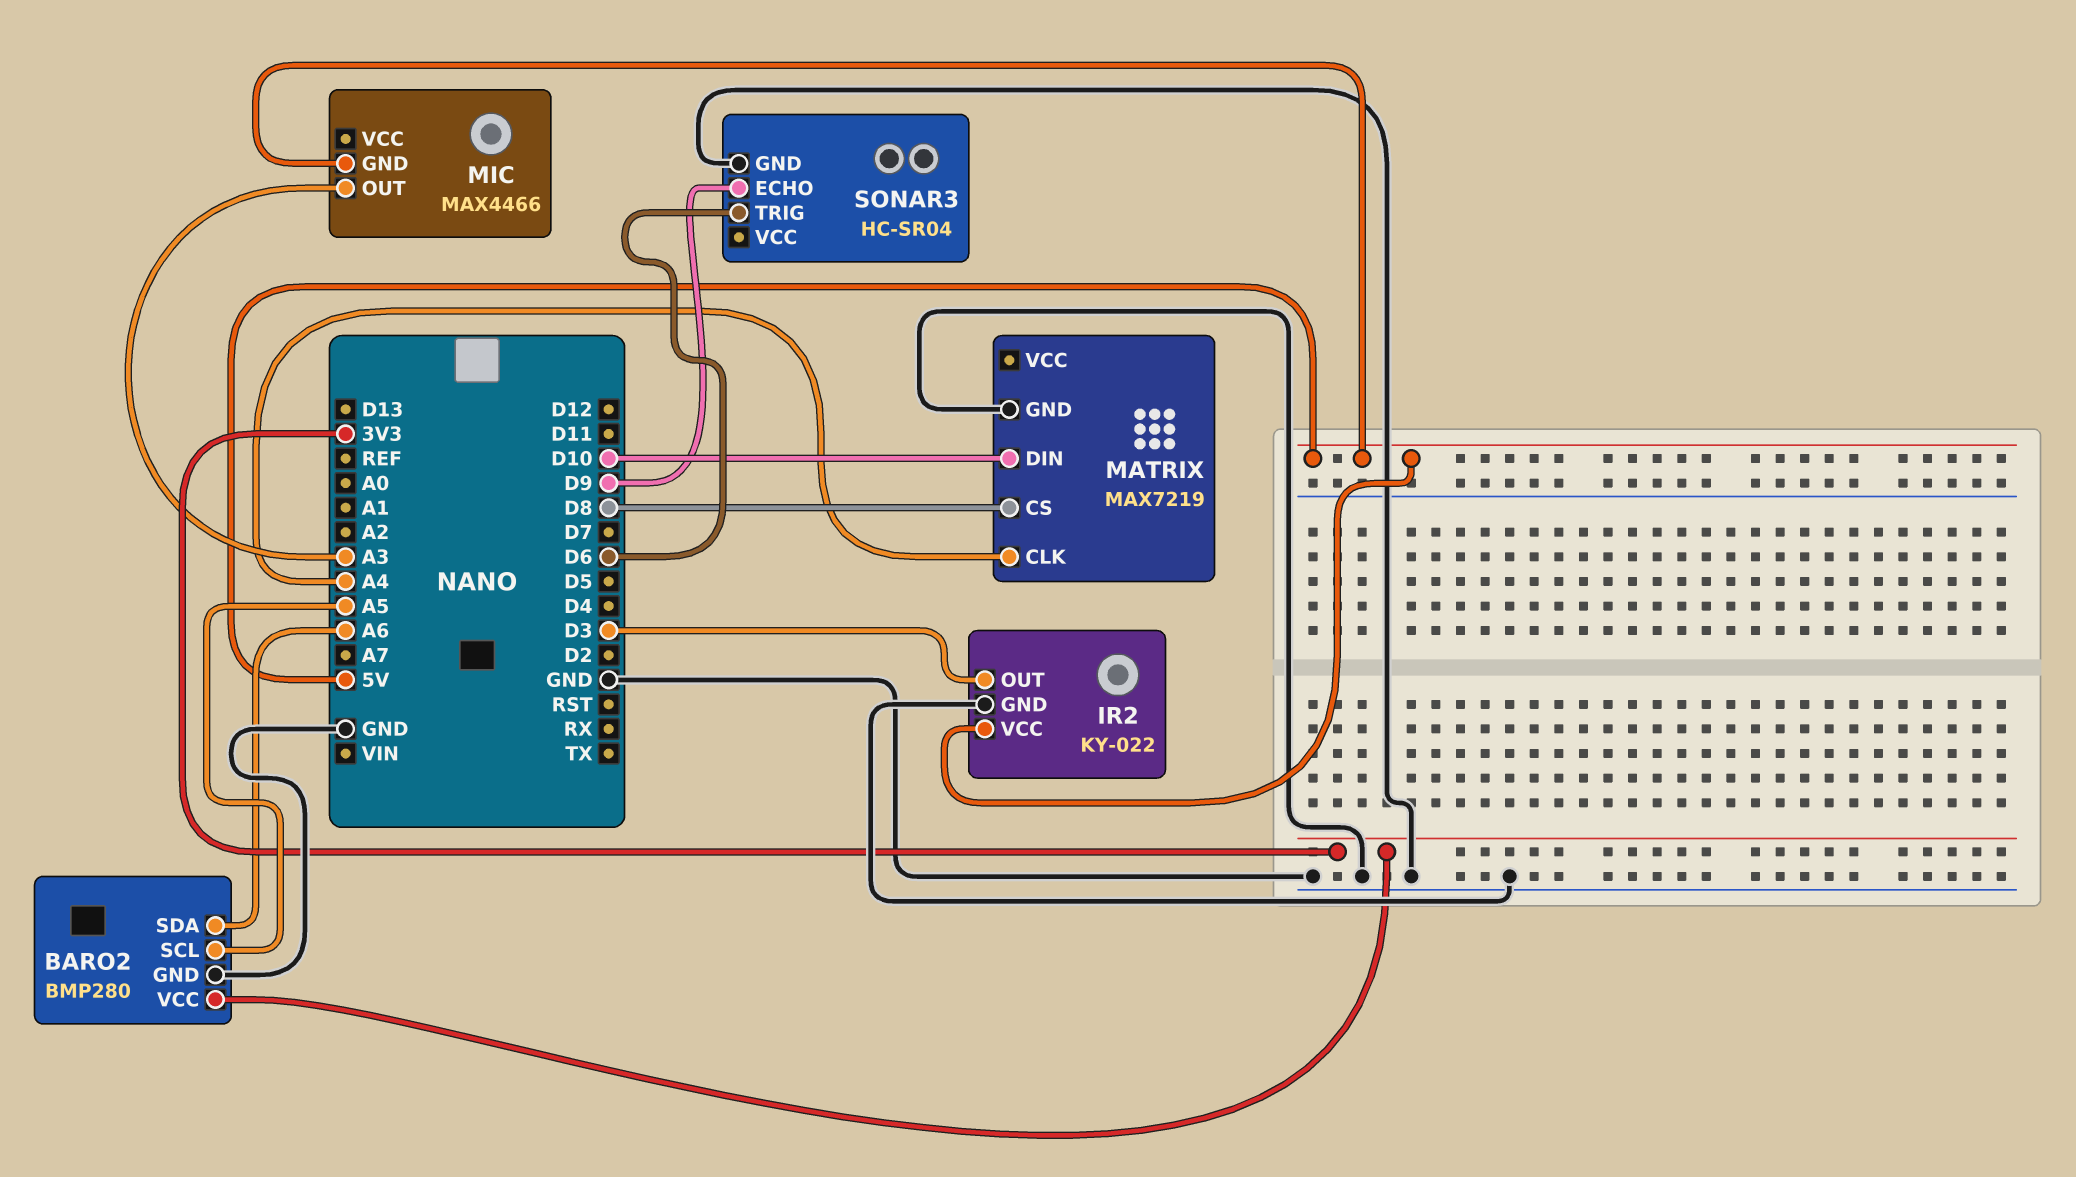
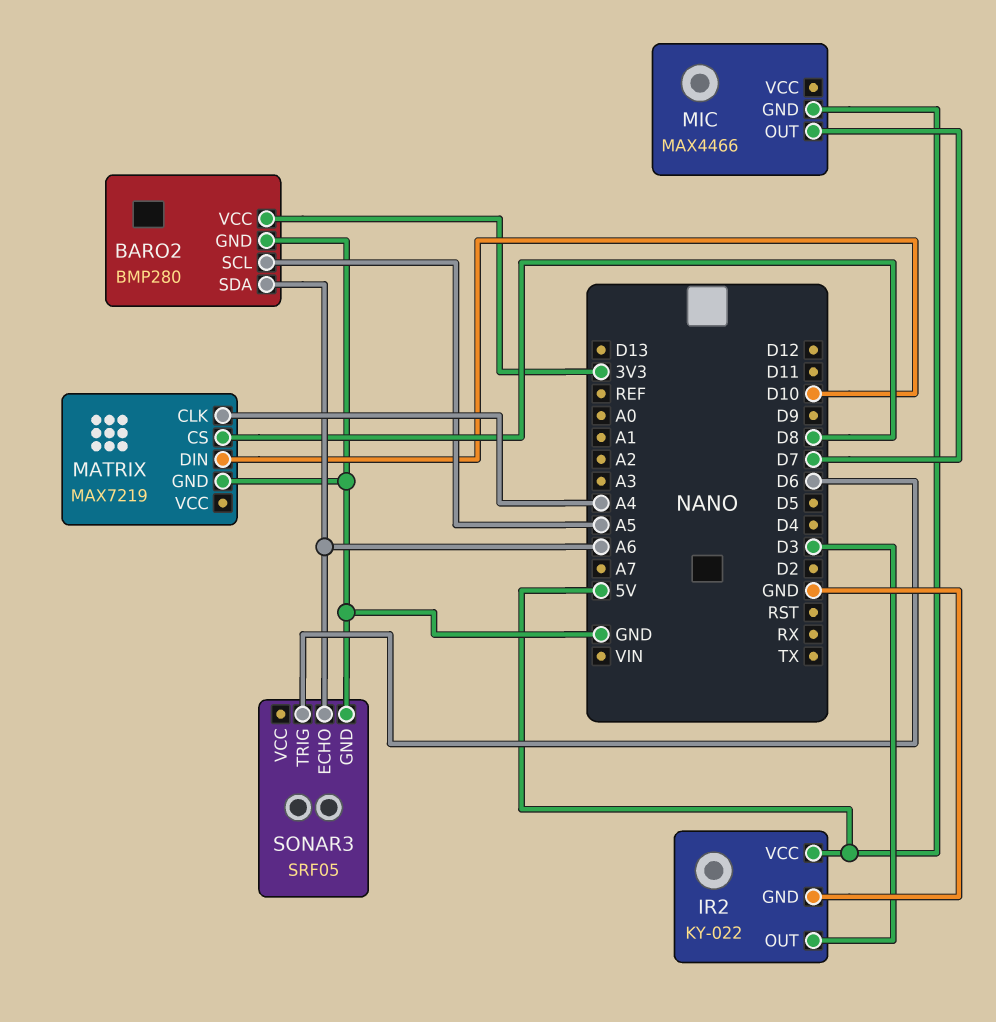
MIC pin OUT: A3 -> D7
SONAR3: HC-SR04 -> SRF05
SONAR3 pin ECHO: D9 -> A6

